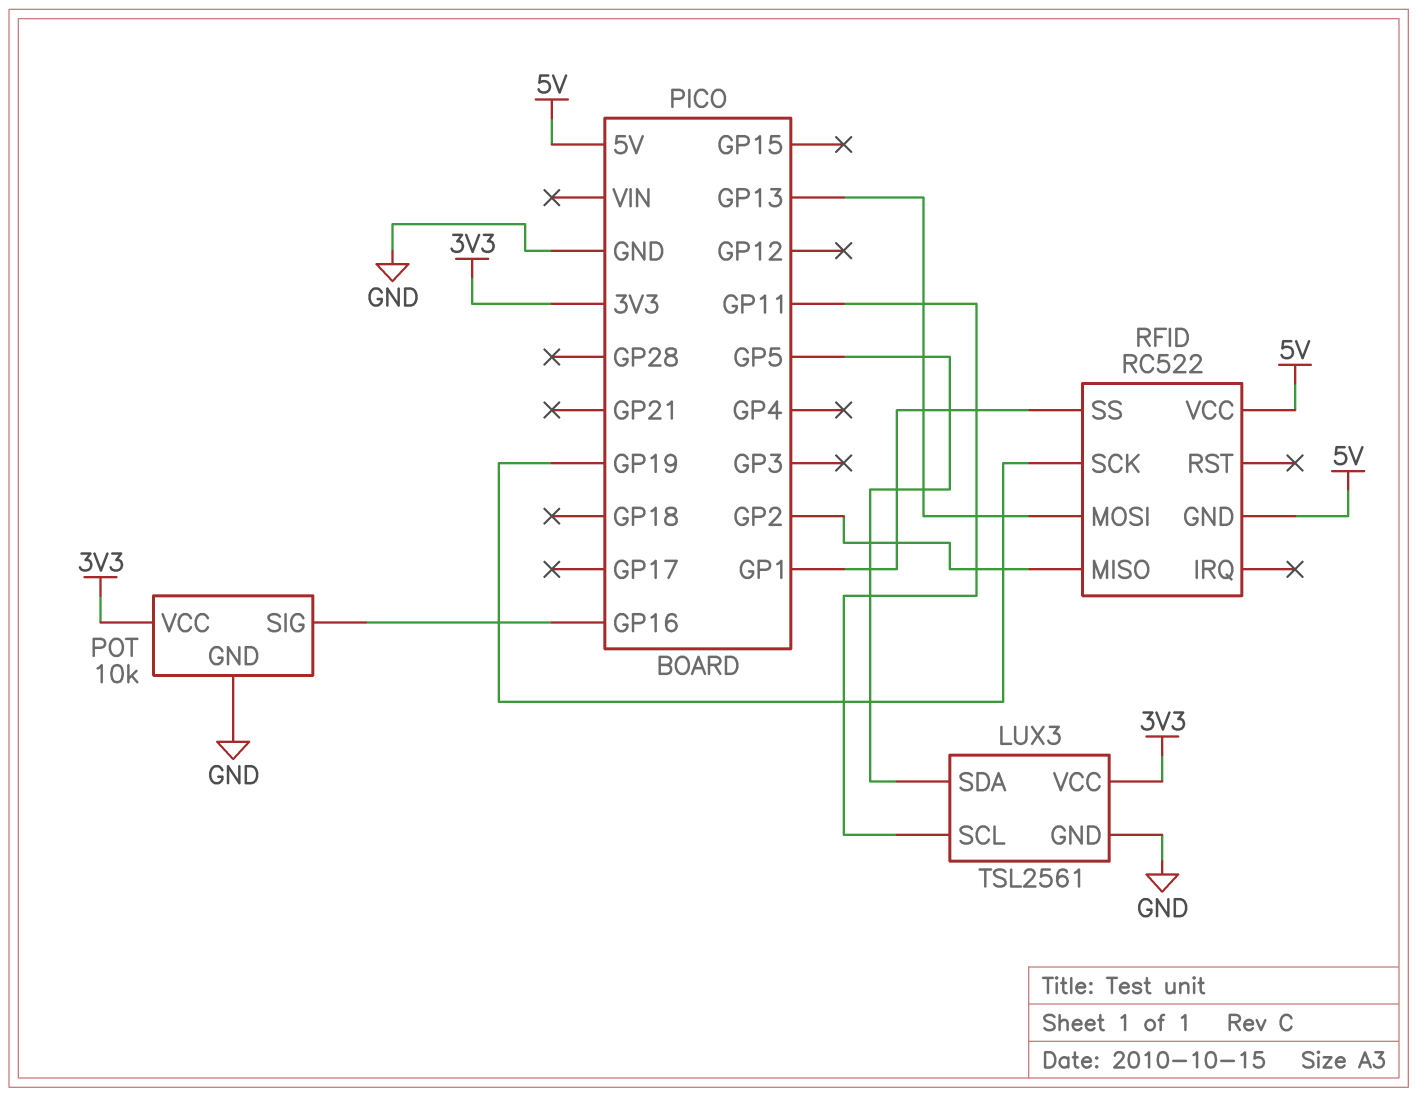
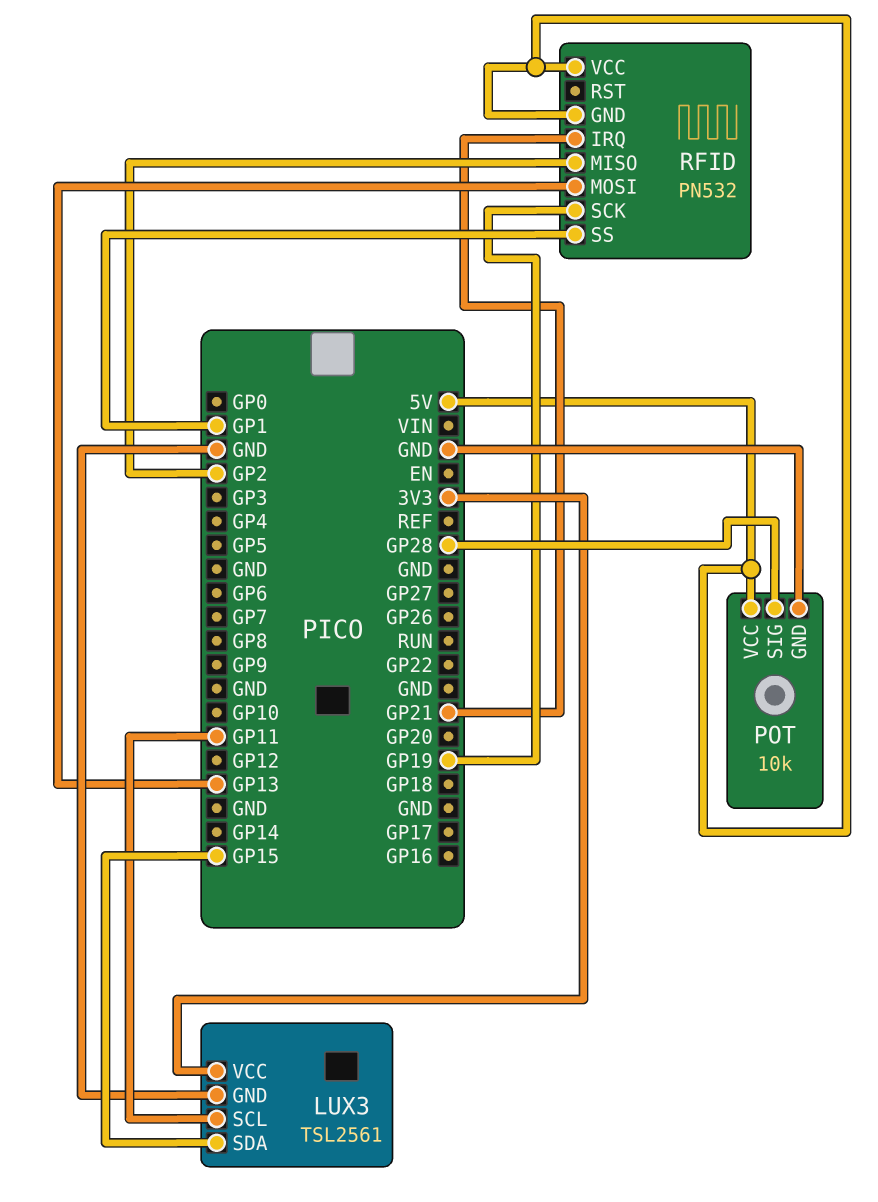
LUX3 pin SDA: GP5 -> GP15
POT pin SIG: GP16 -> GP28
POT pin VCC: 3V3 -> 5V
RFID: RC522 -> PN532
RFID pin IRQ: none -> GP21

